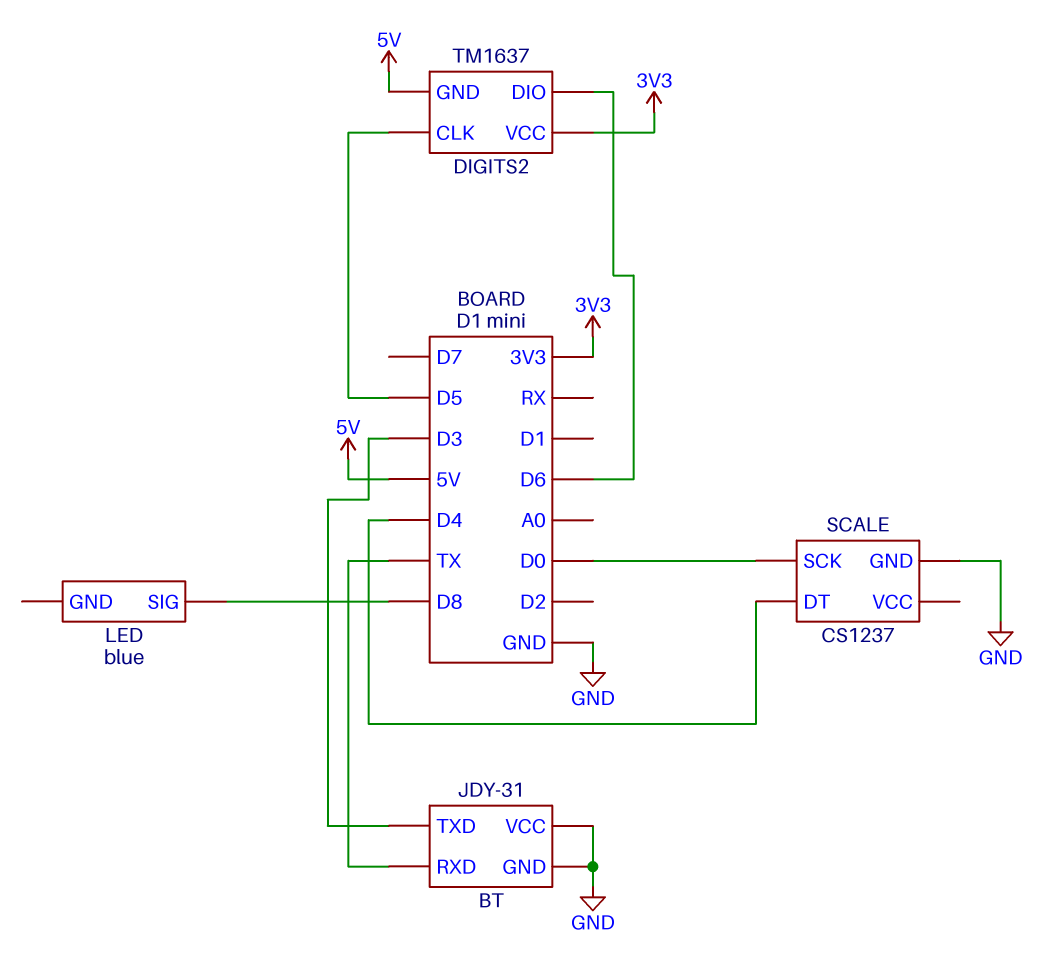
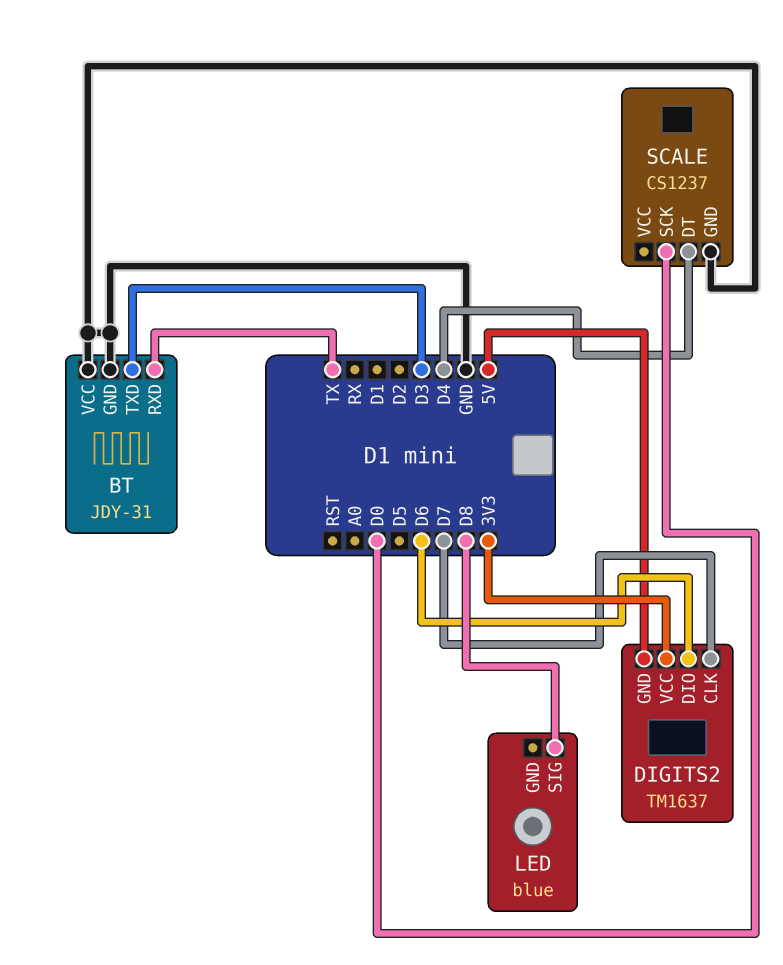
DIGITS2 pin CLK: D5 -> D7

